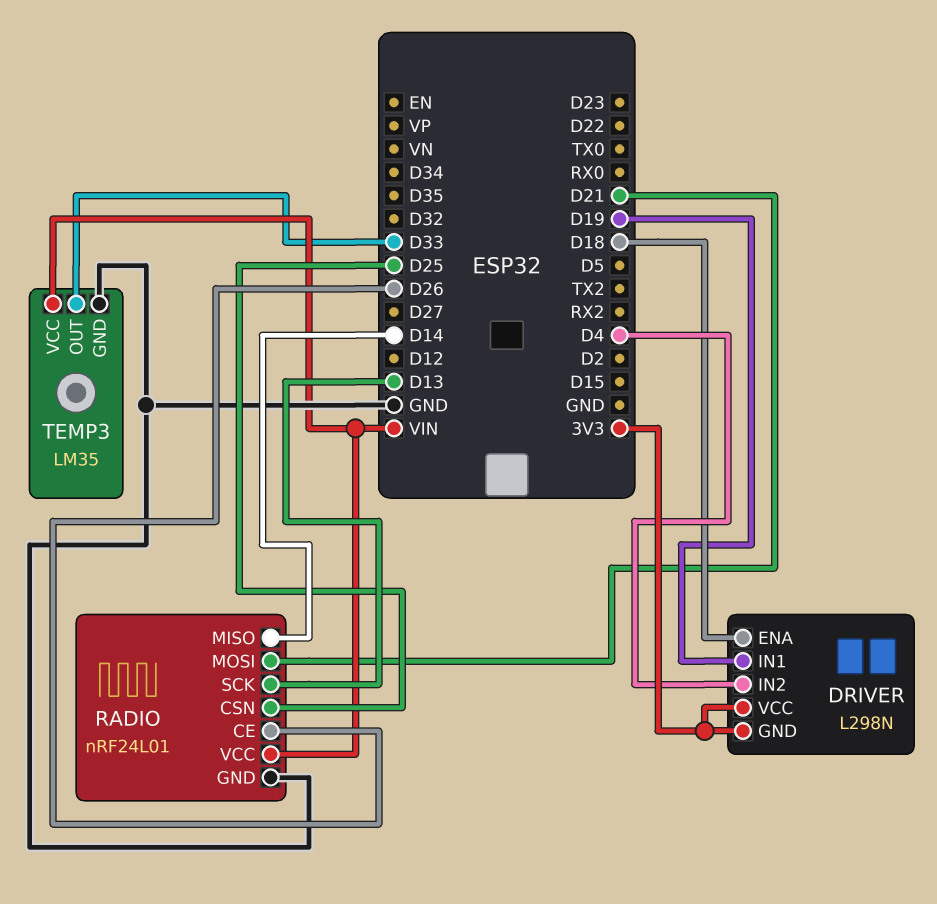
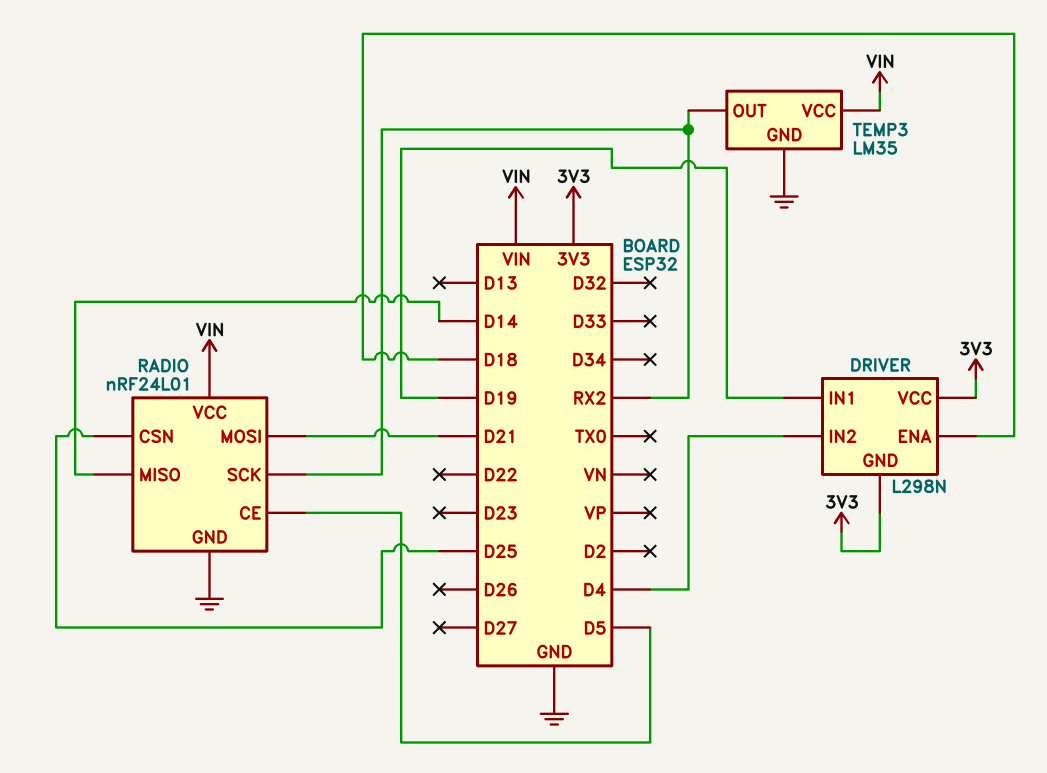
RADIO pin CE: D26 -> D5
RADIO pin SCK: D13 -> RX2
TEMP3 pin OUT: D33 -> RX2

